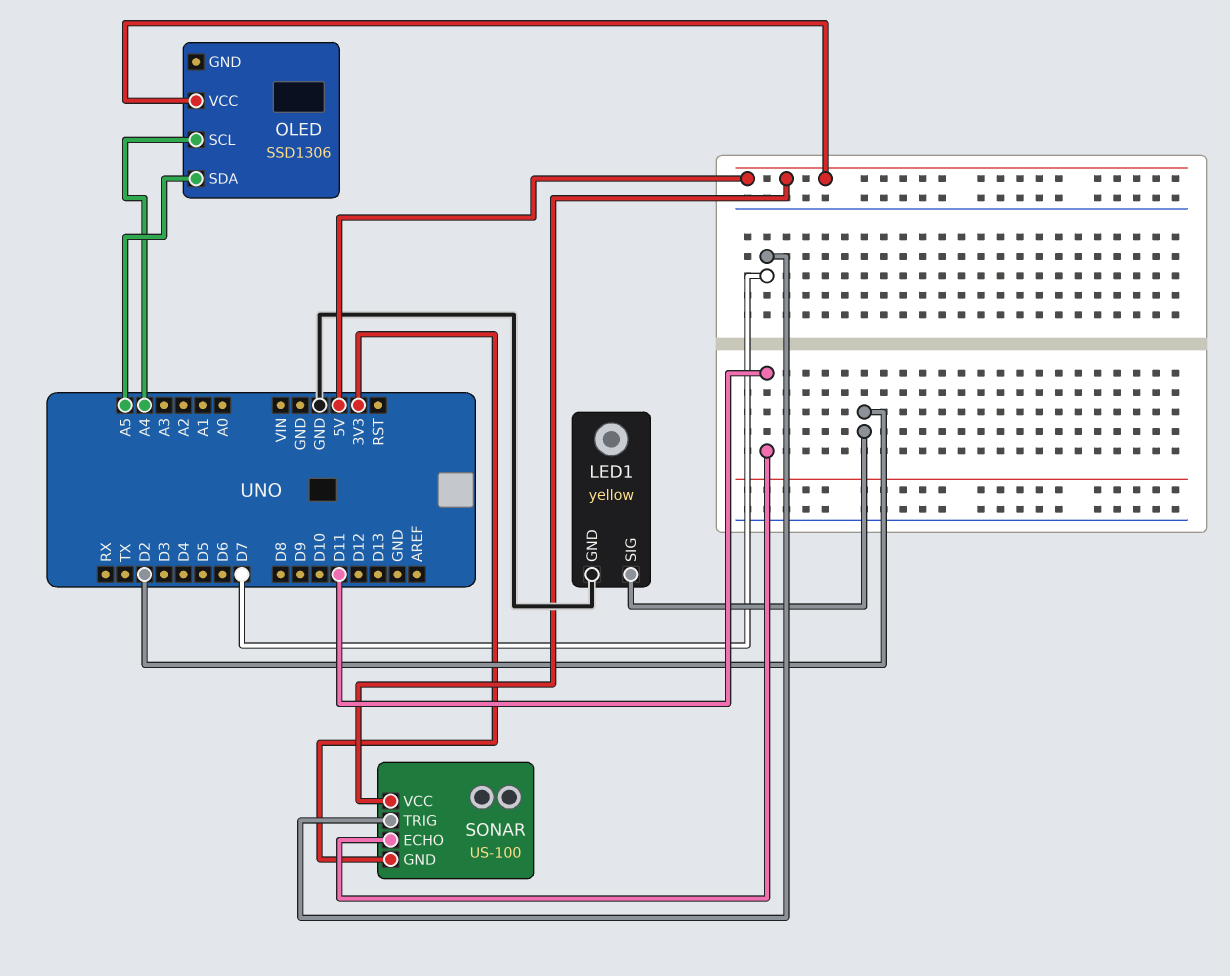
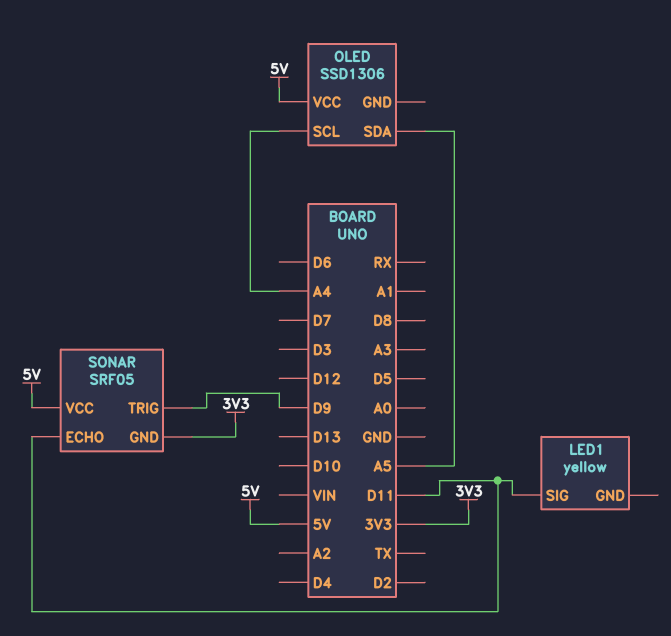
LED1 pin GND: GND -> none
LED1 pin SIG: D2 -> D11
SONAR: US-100 -> SRF05
SONAR pin TRIG: D7 -> D9

